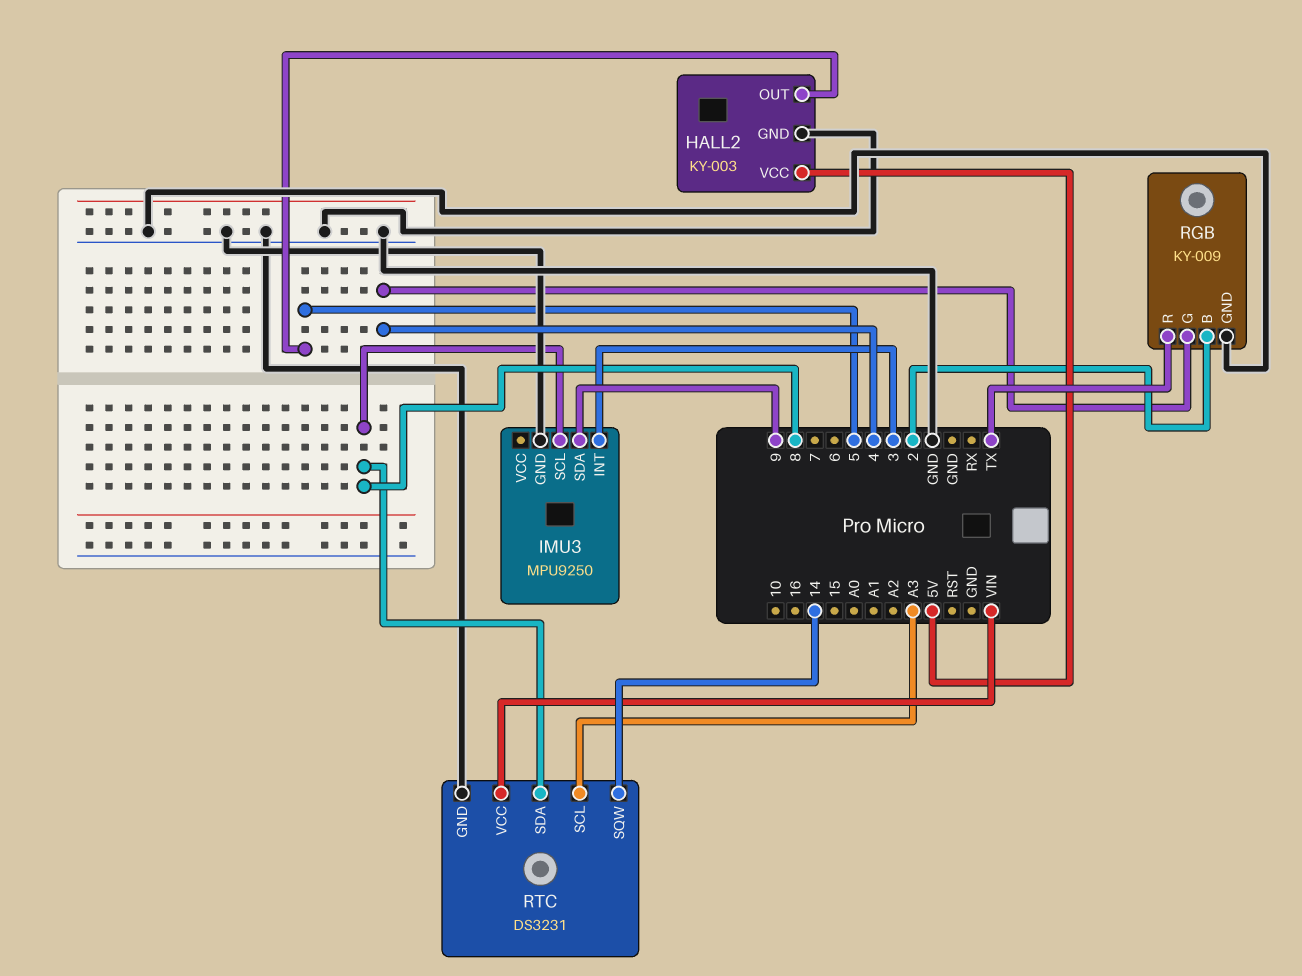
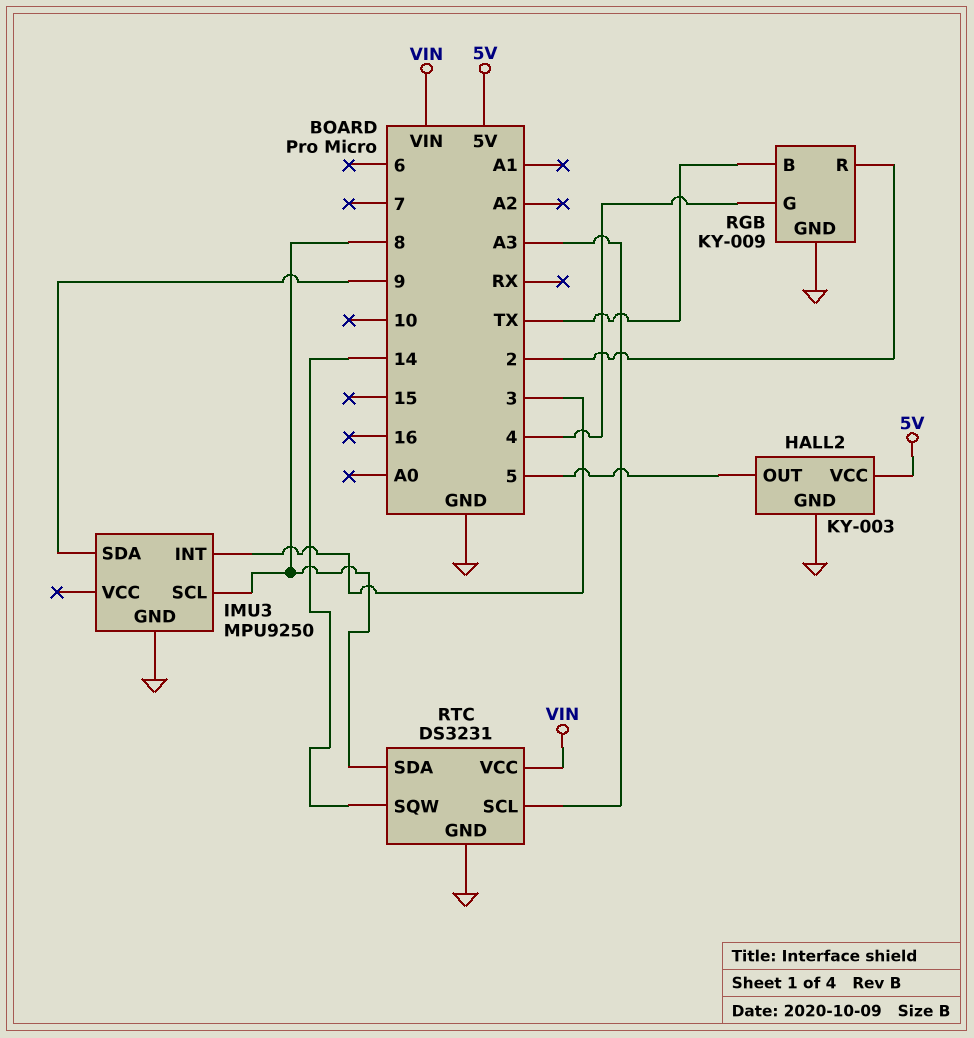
RGB pin B: 2 -> TX
RGB pin R: TX -> 2

